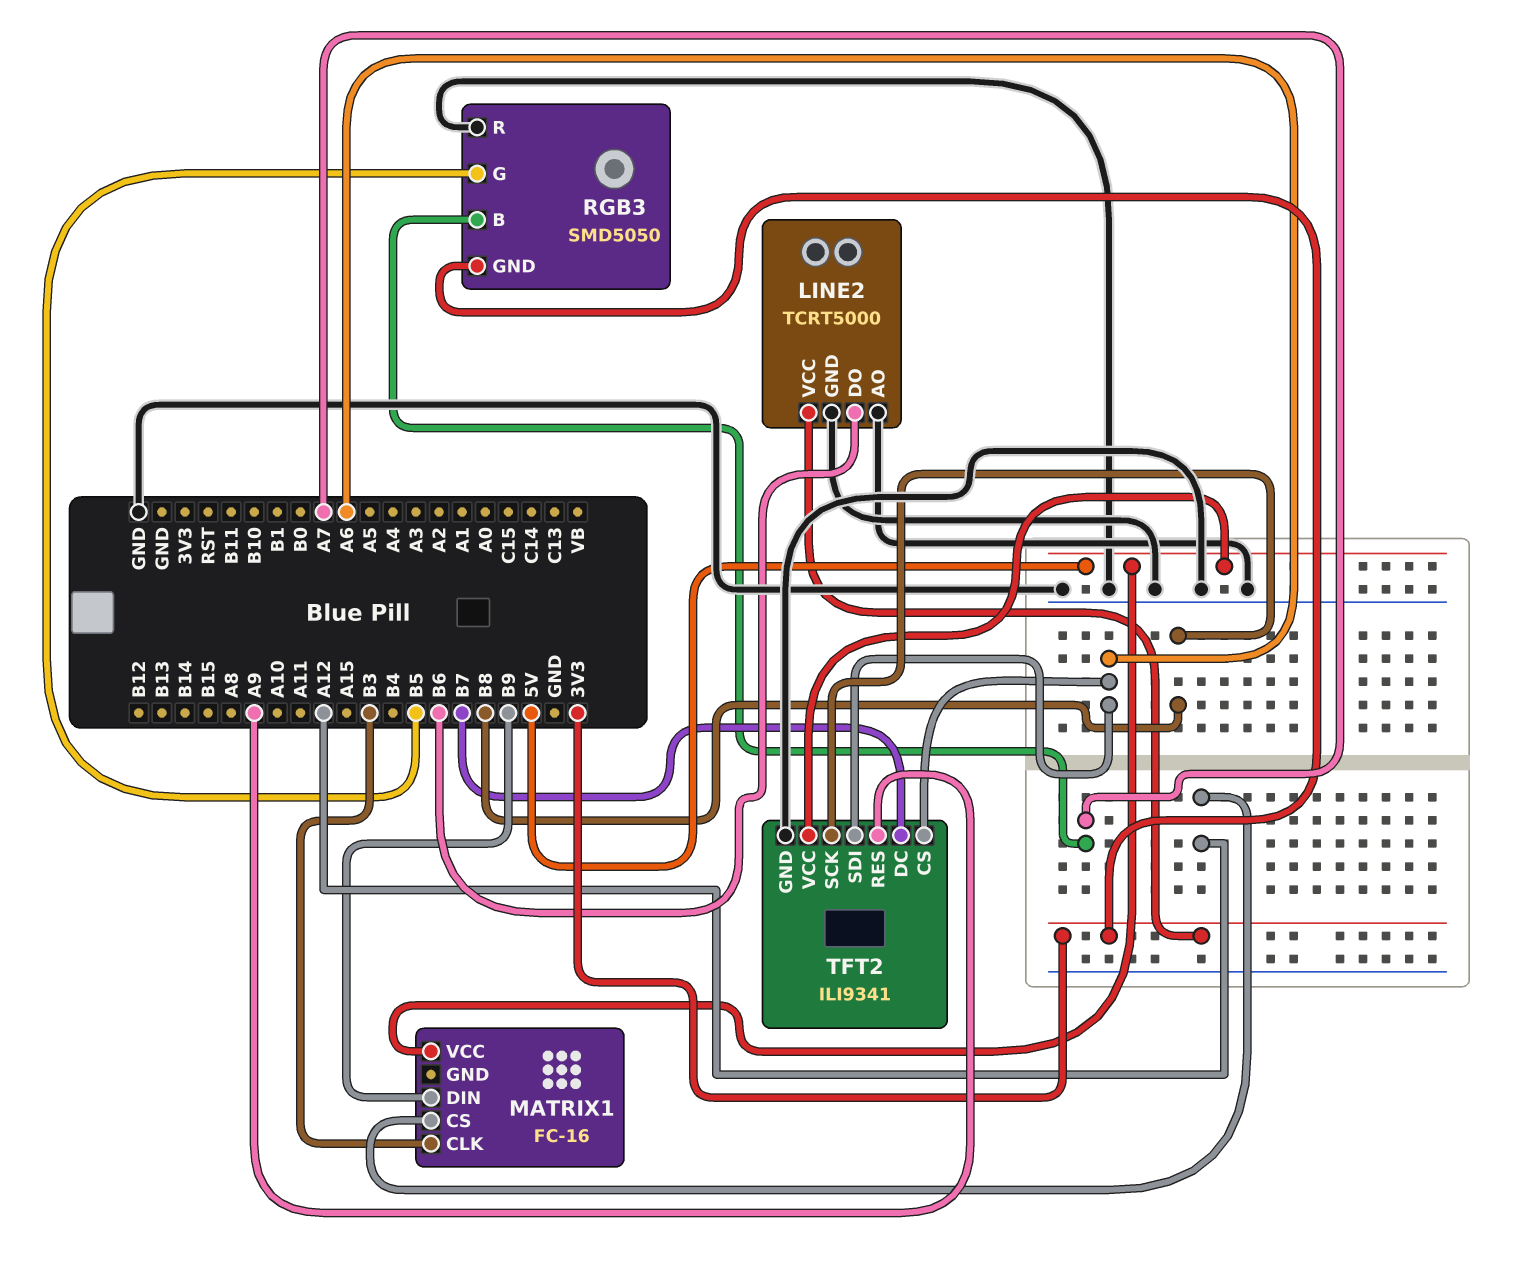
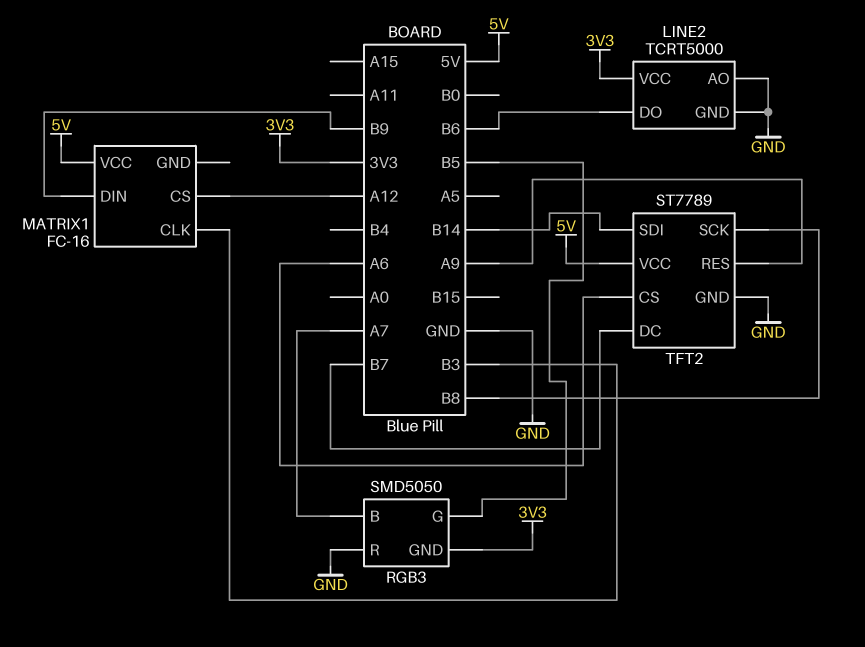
TFT2: ILI9341 -> ST7789
TFT2 pin SDI: A6 -> B14

